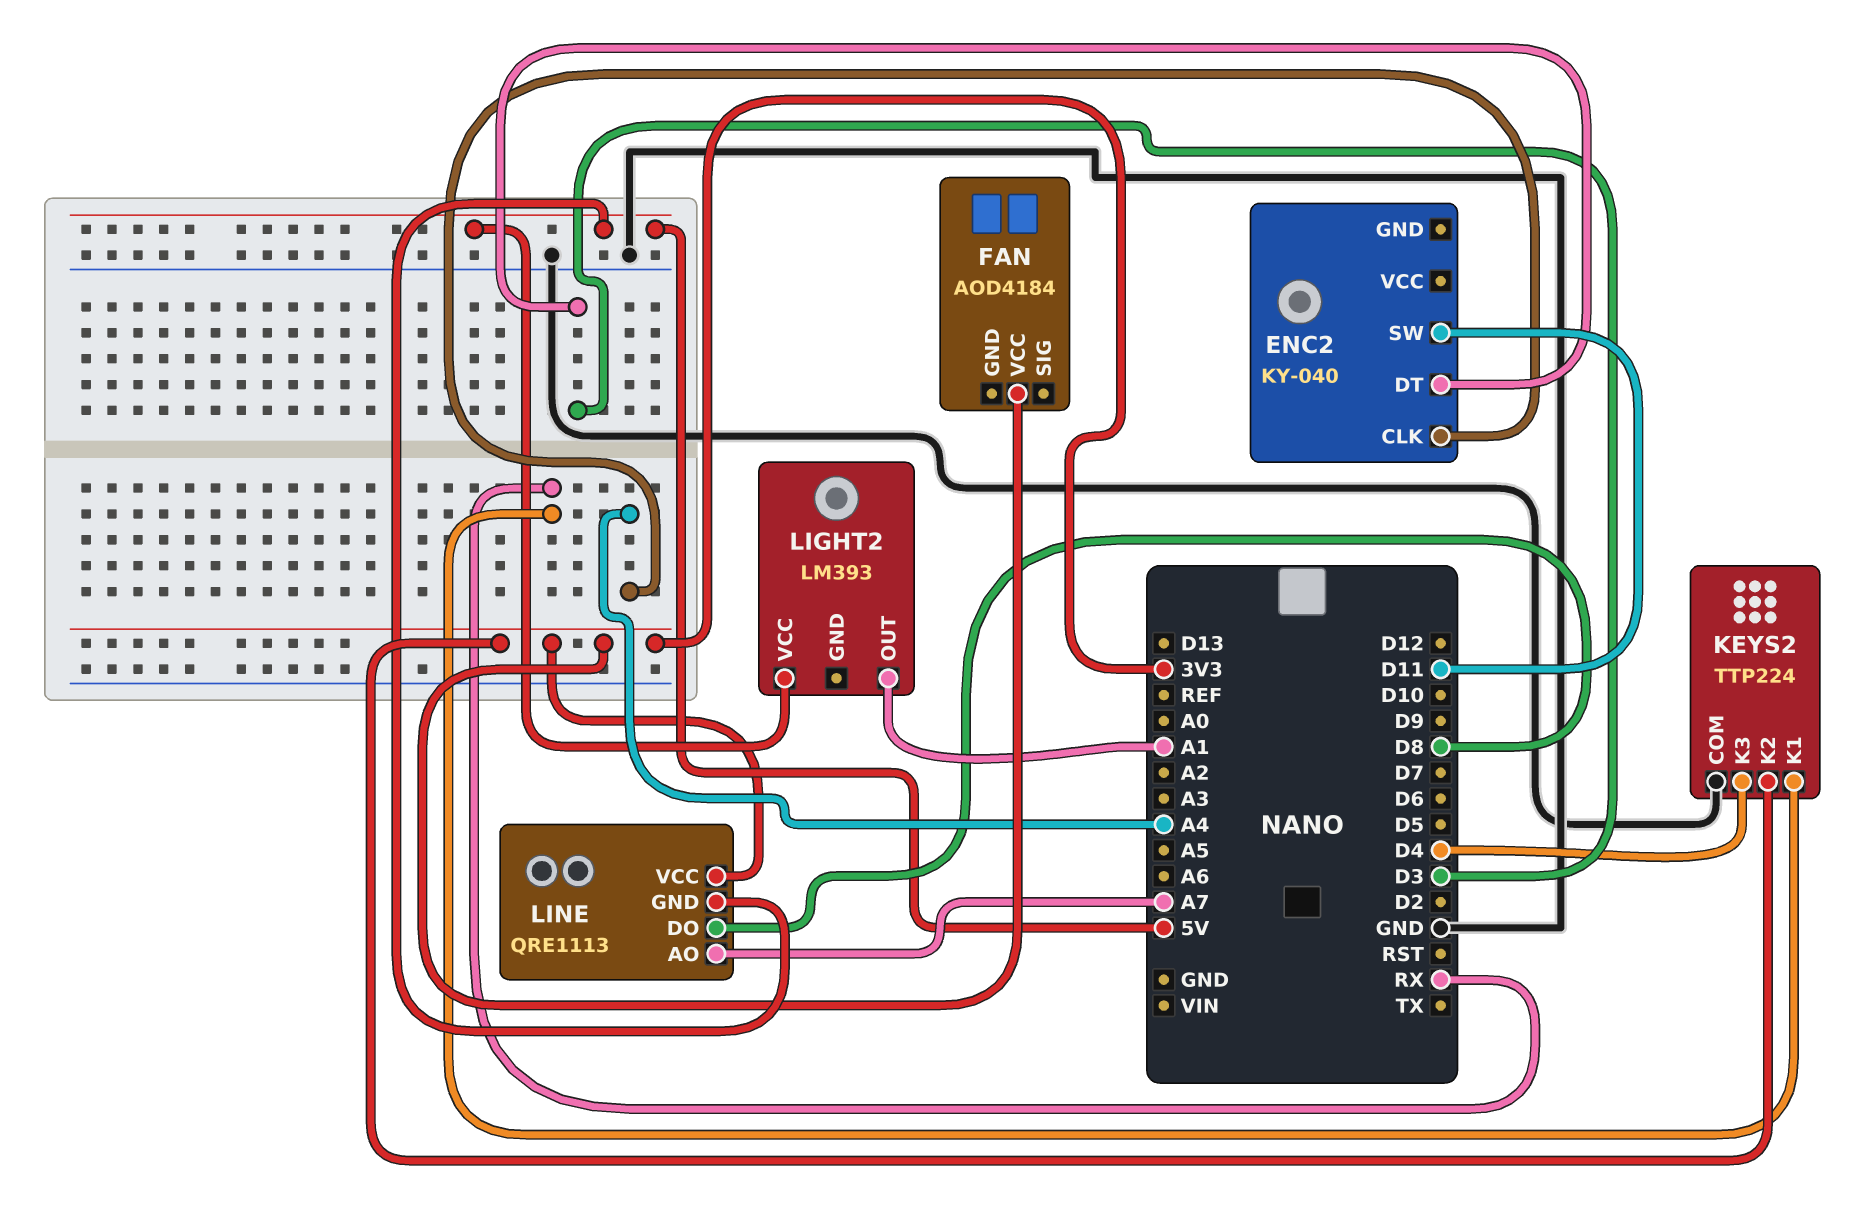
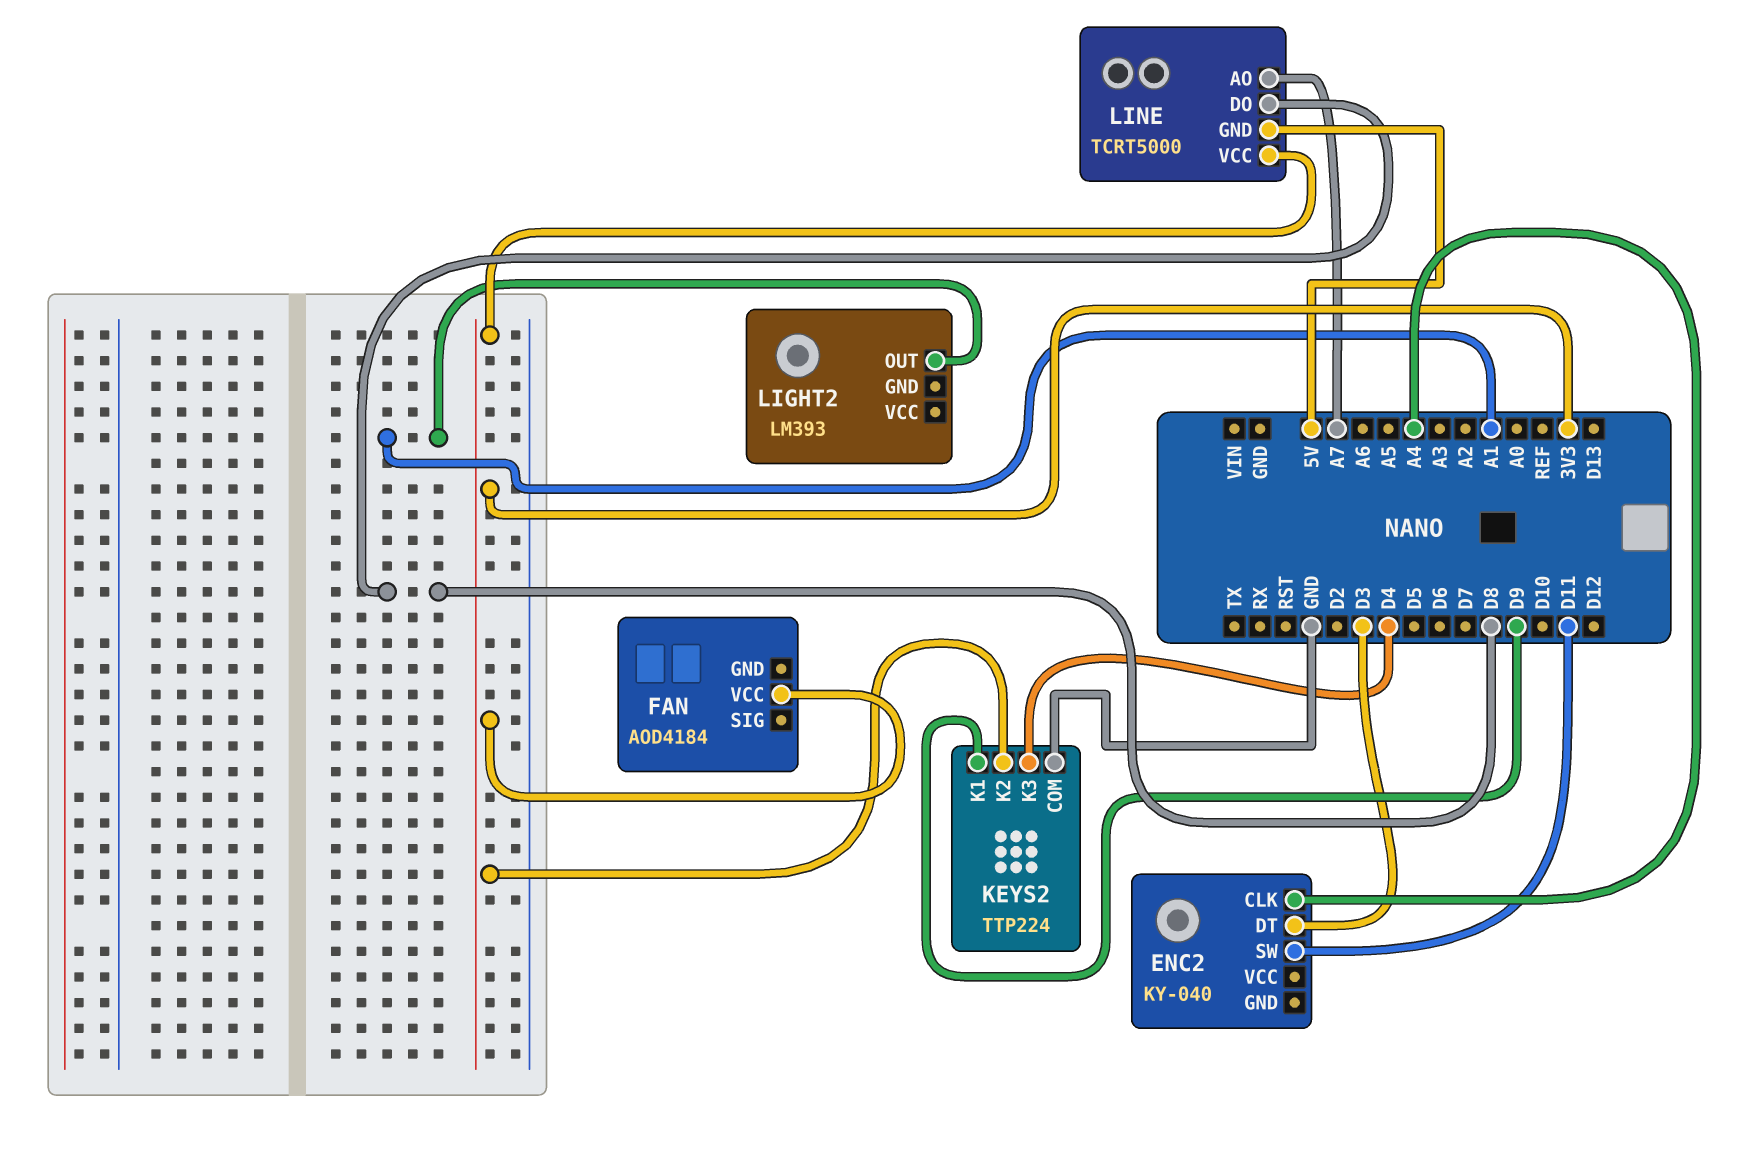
KEYS2 pin K1: RX -> D9
LIGHT2 pin VCC: 5V -> none
LINE: QRE1113 -> TCRT5000

